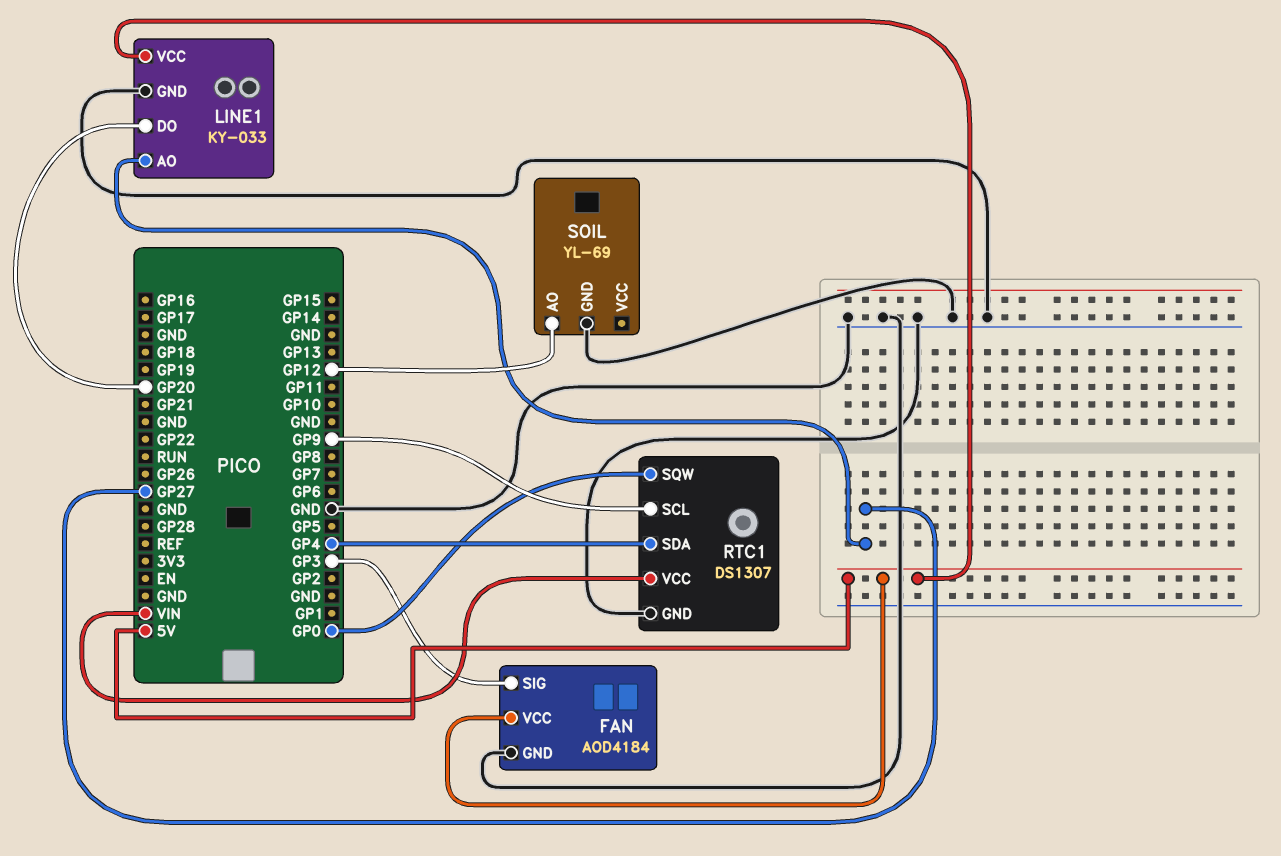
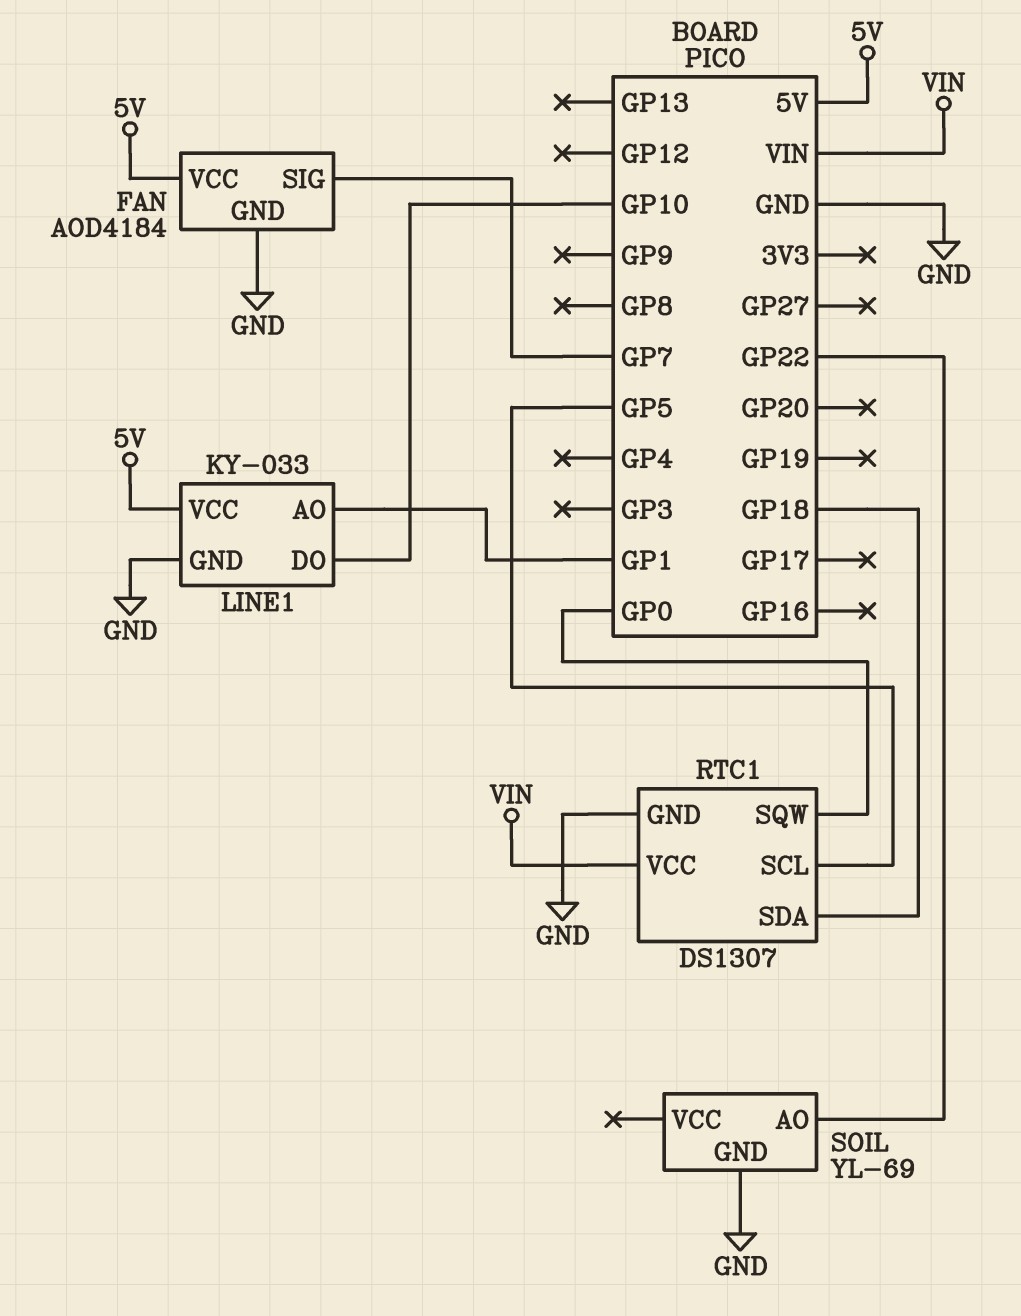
FAN pin SIG: GP3 -> GP7
LINE1 pin AO: GP27 -> GP1
LINE1 pin DO: GP20 -> GP10
RTC1 pin SCL: GP9 -> GP5
RTC1 pin SDA: GP4 -> GP18
SOIL pin AO: GP12 -> GP22

